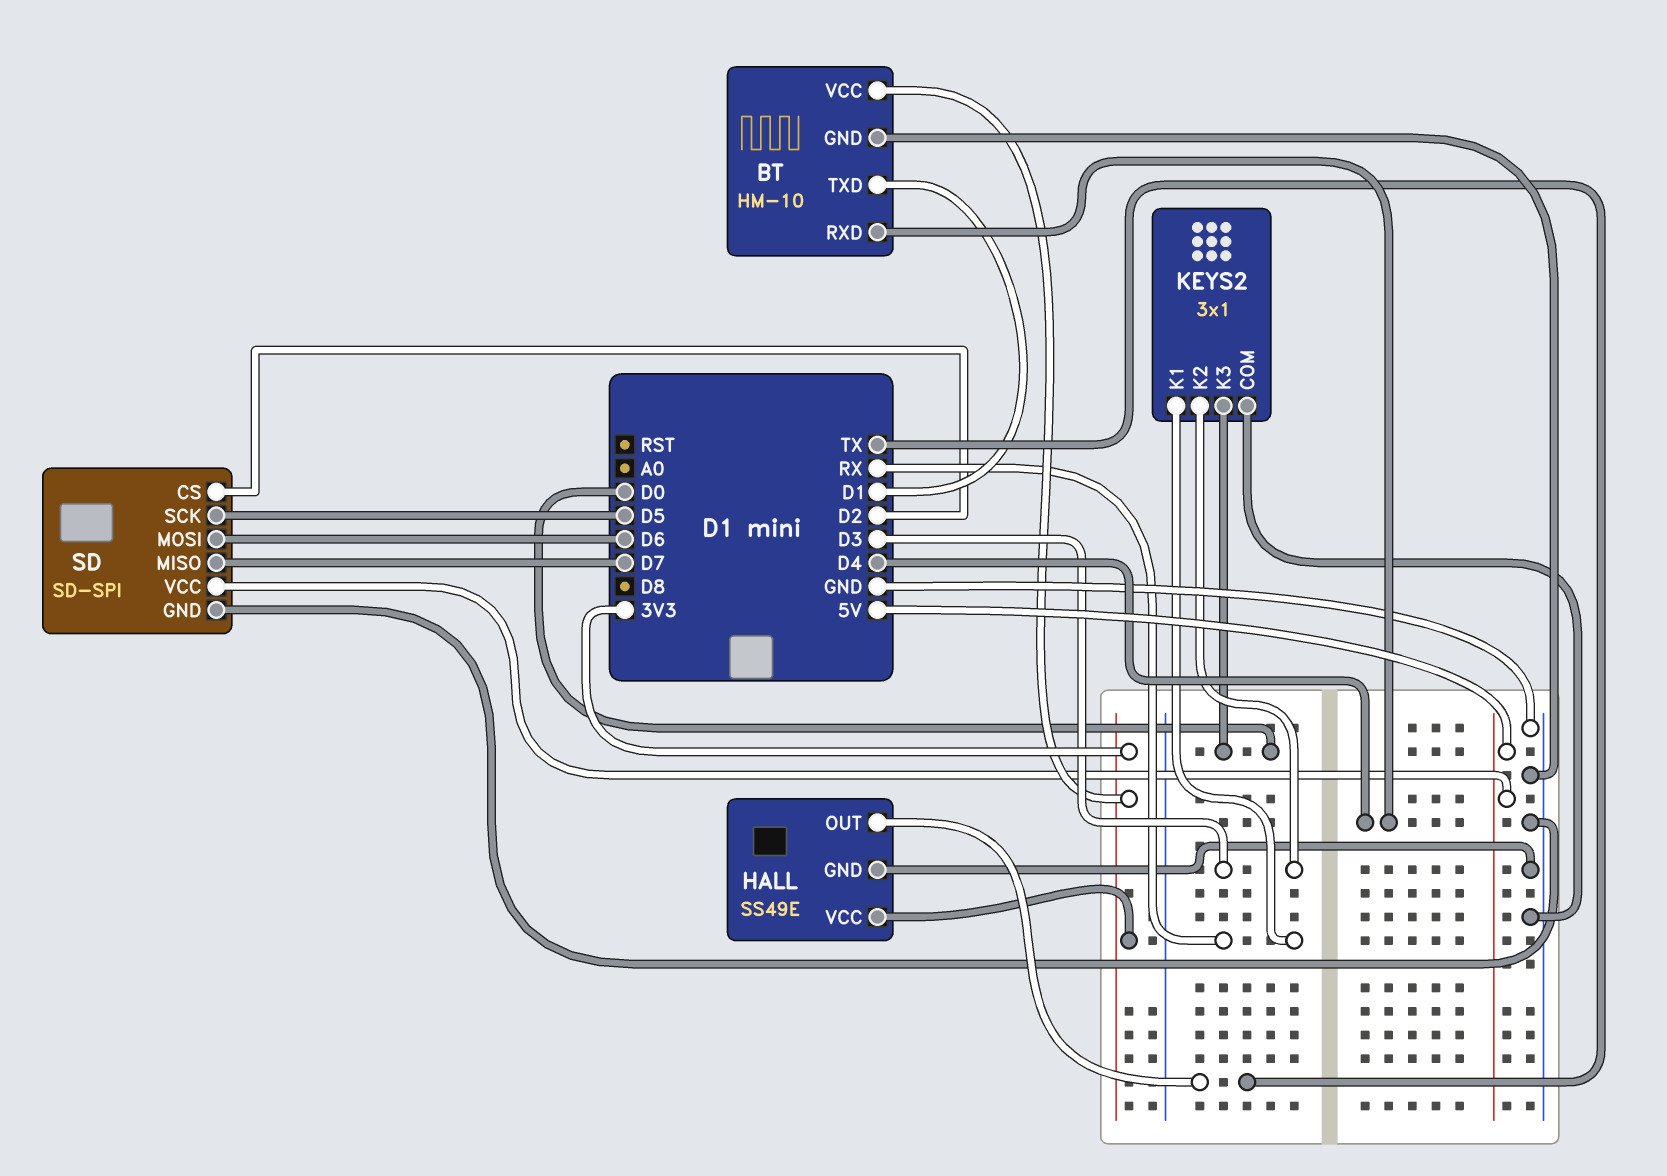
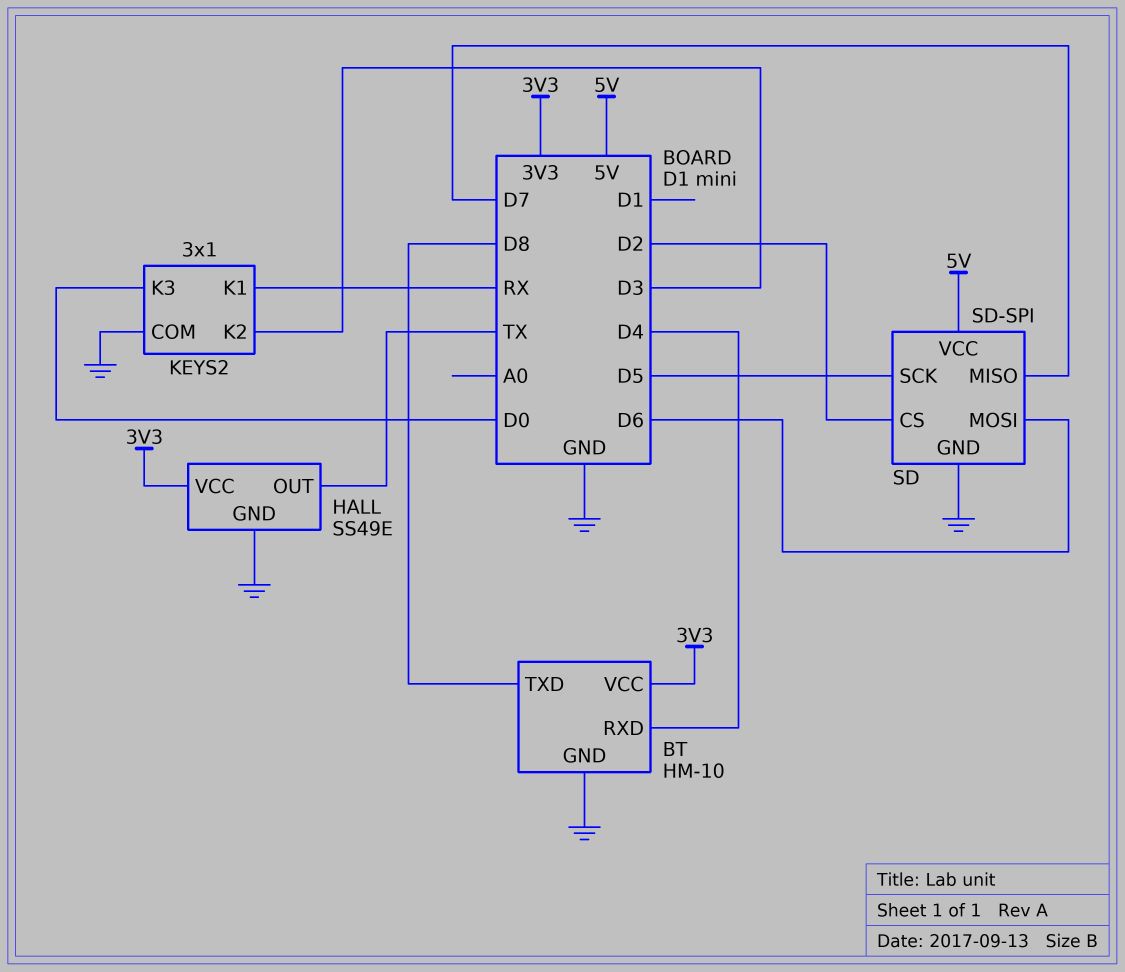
BT pin TXD: D1 -> D8

